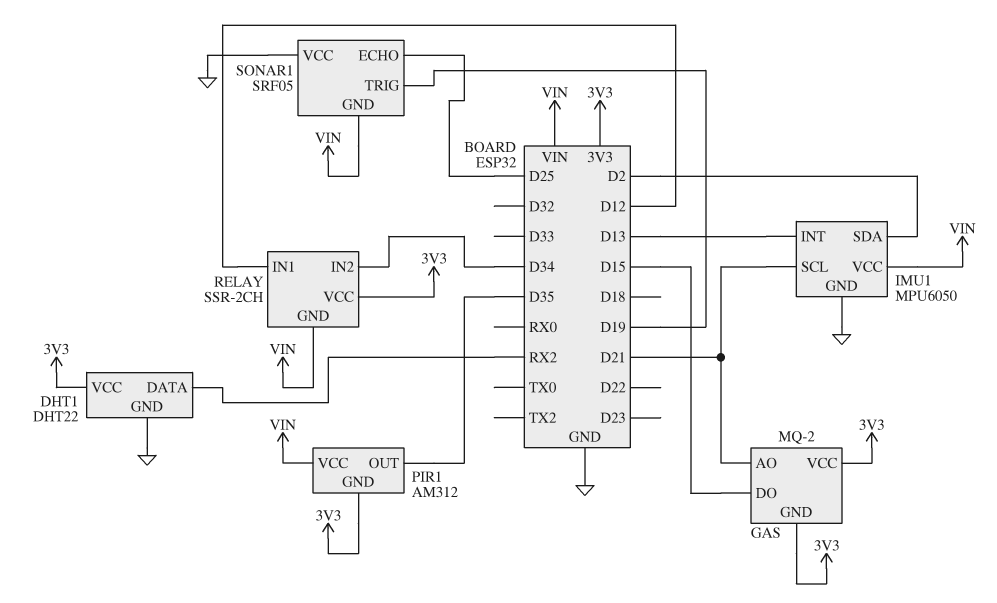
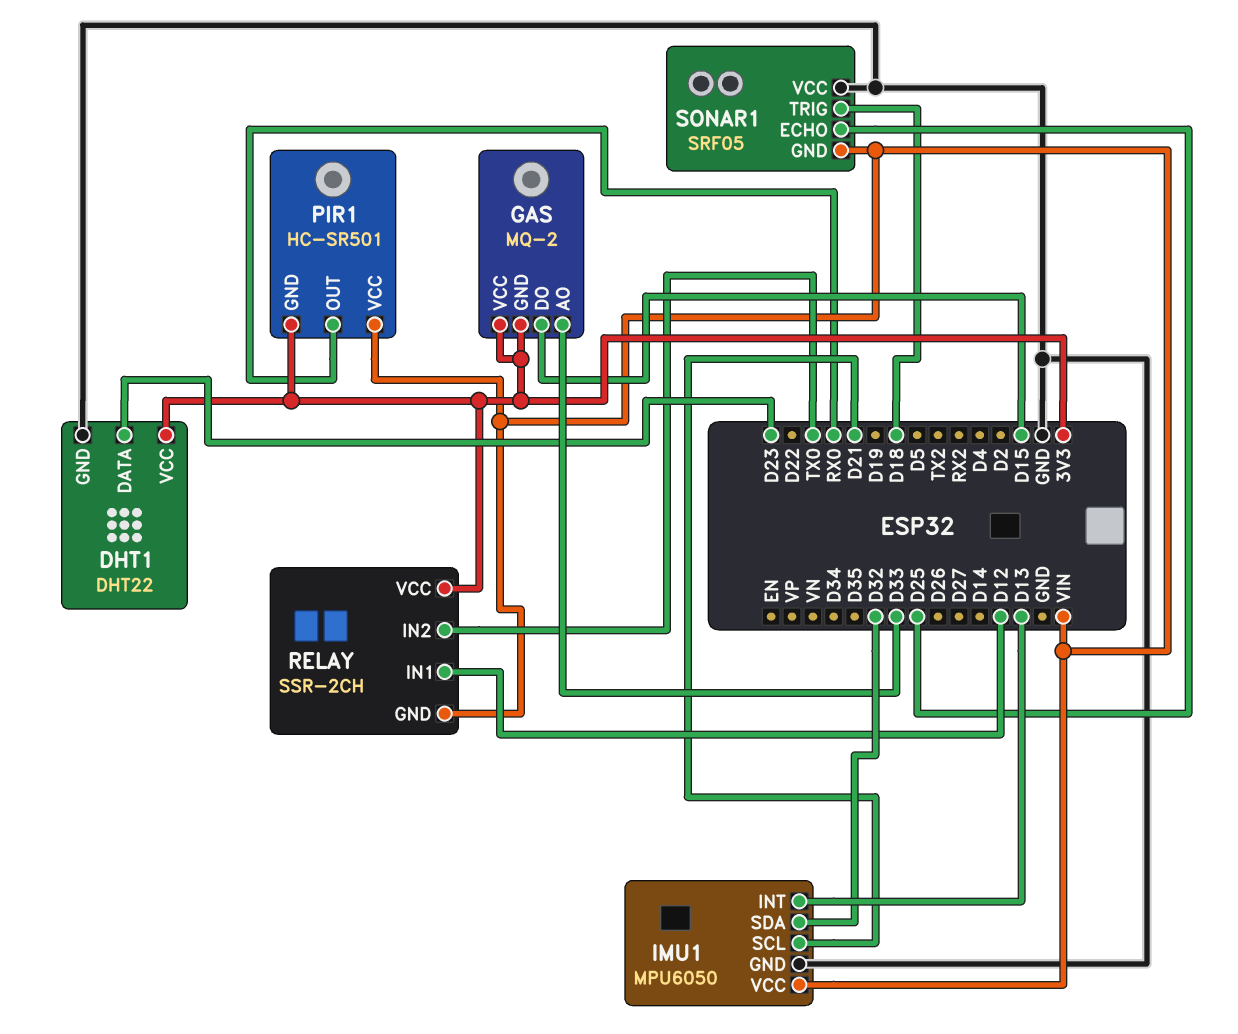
DHT1 pin DATA: RX2 -> D23
GAS pin AO: D21 -> D33
IMU1 pin SDA: D2 -> D32
PIR1: AM312 -> HC-SR501
PIR1 pin OUT: D35 -> RX0
RELAY pin IN2: D34 -> TX0
SONAR1 pin TRIG: D19 -> D18

